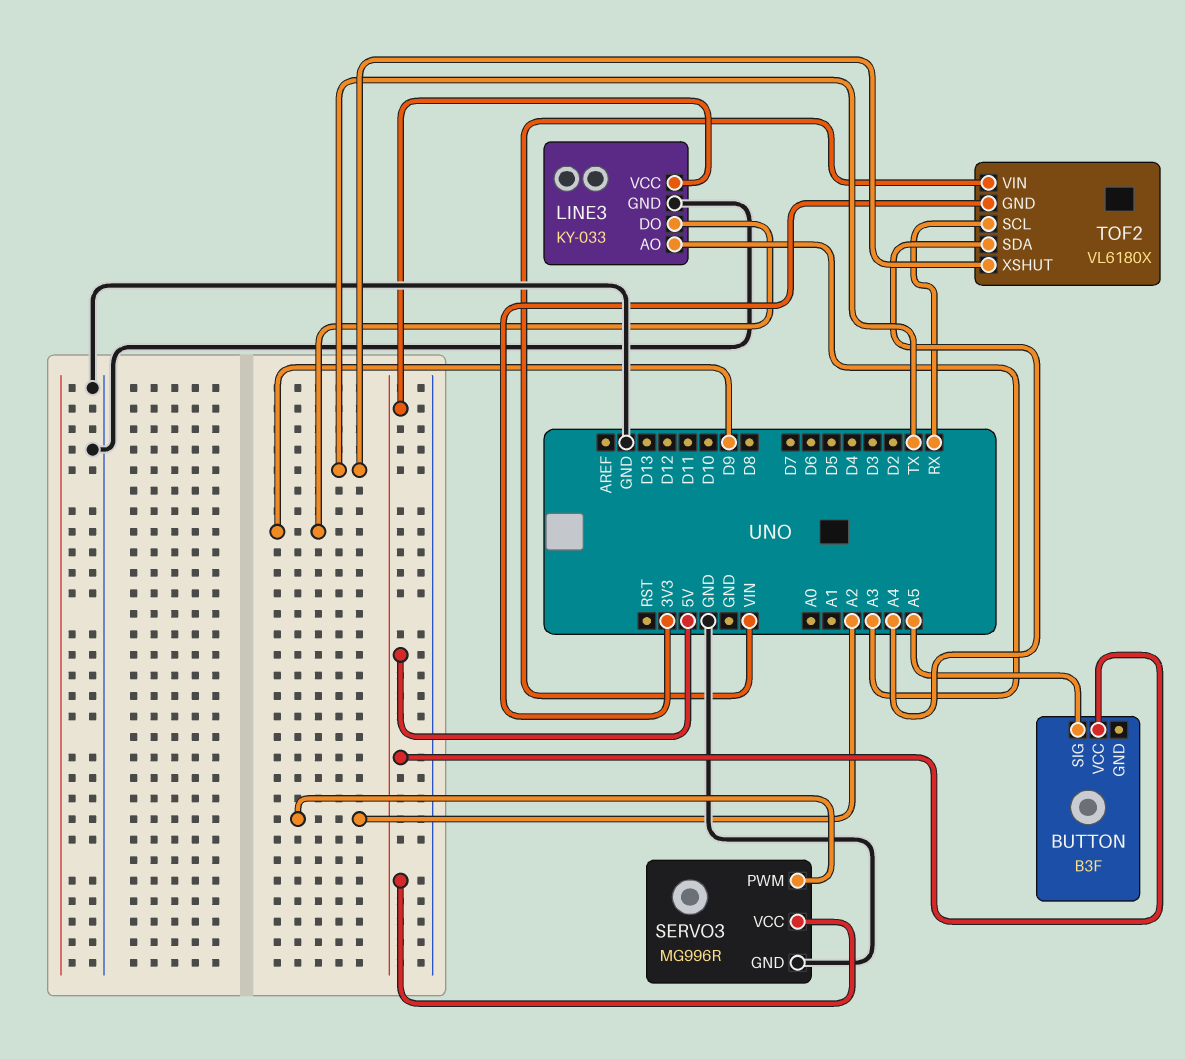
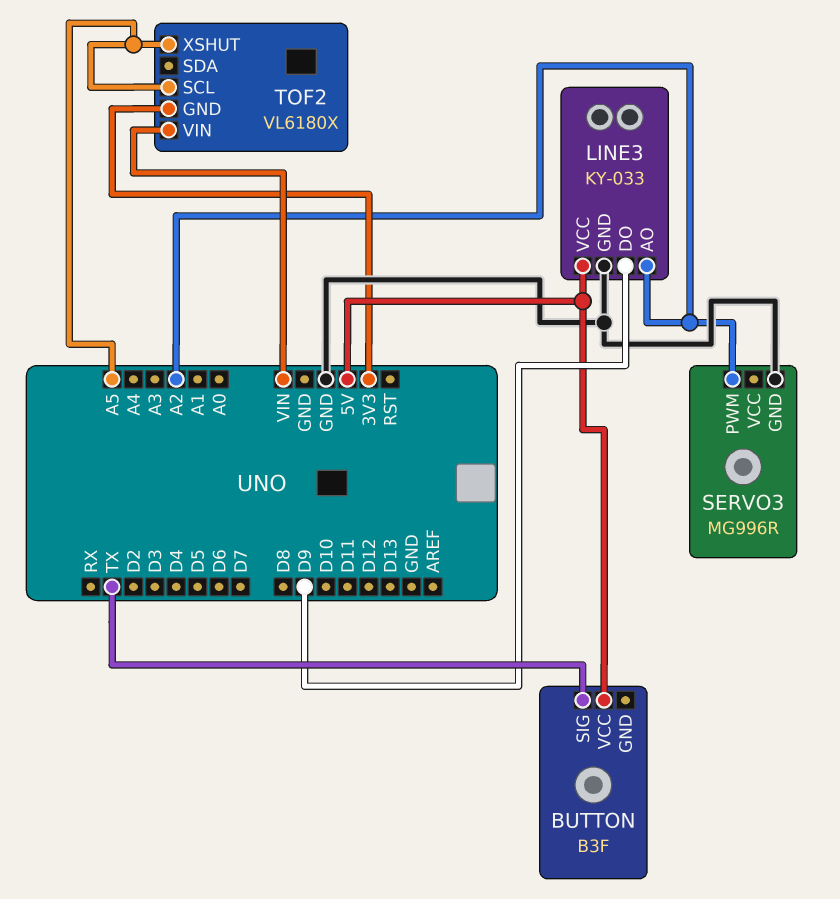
BUTTON pin SIG: A5 -> TX
LINE3 pin AO: A3 -> A2
SERVO3 pin VCC: 5V -> none
TOF2 pin SCL: RX -> A5
TOF2 pin SDA: A4 -> none
TOF2 pin XSHUT: TX -> A5

